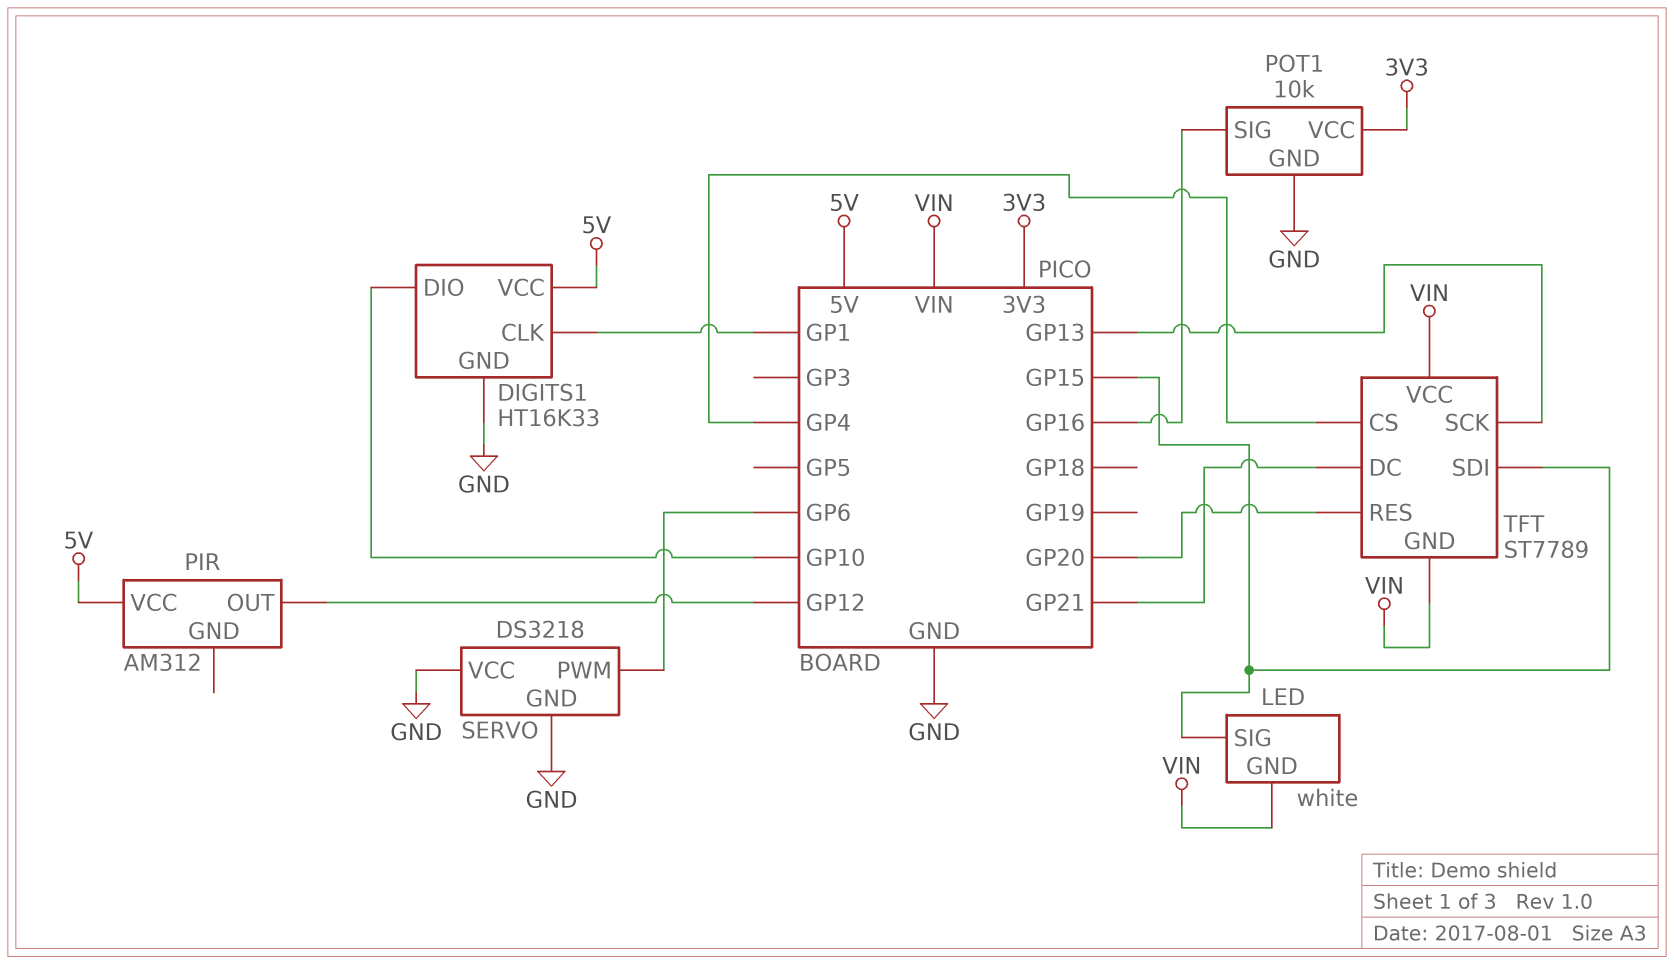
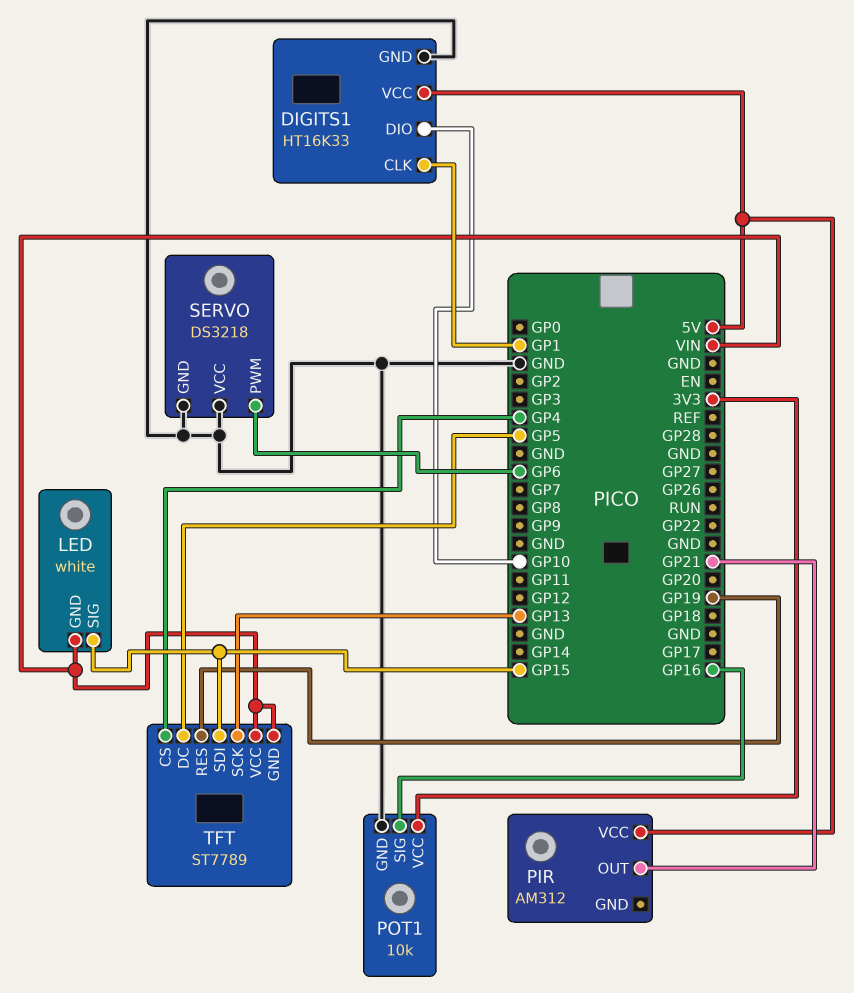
PIR pin OUT: GP12 -> GP21
TFT pin DC: GP21 -> GP5
TFT pin RES: GP20 -> GP19

